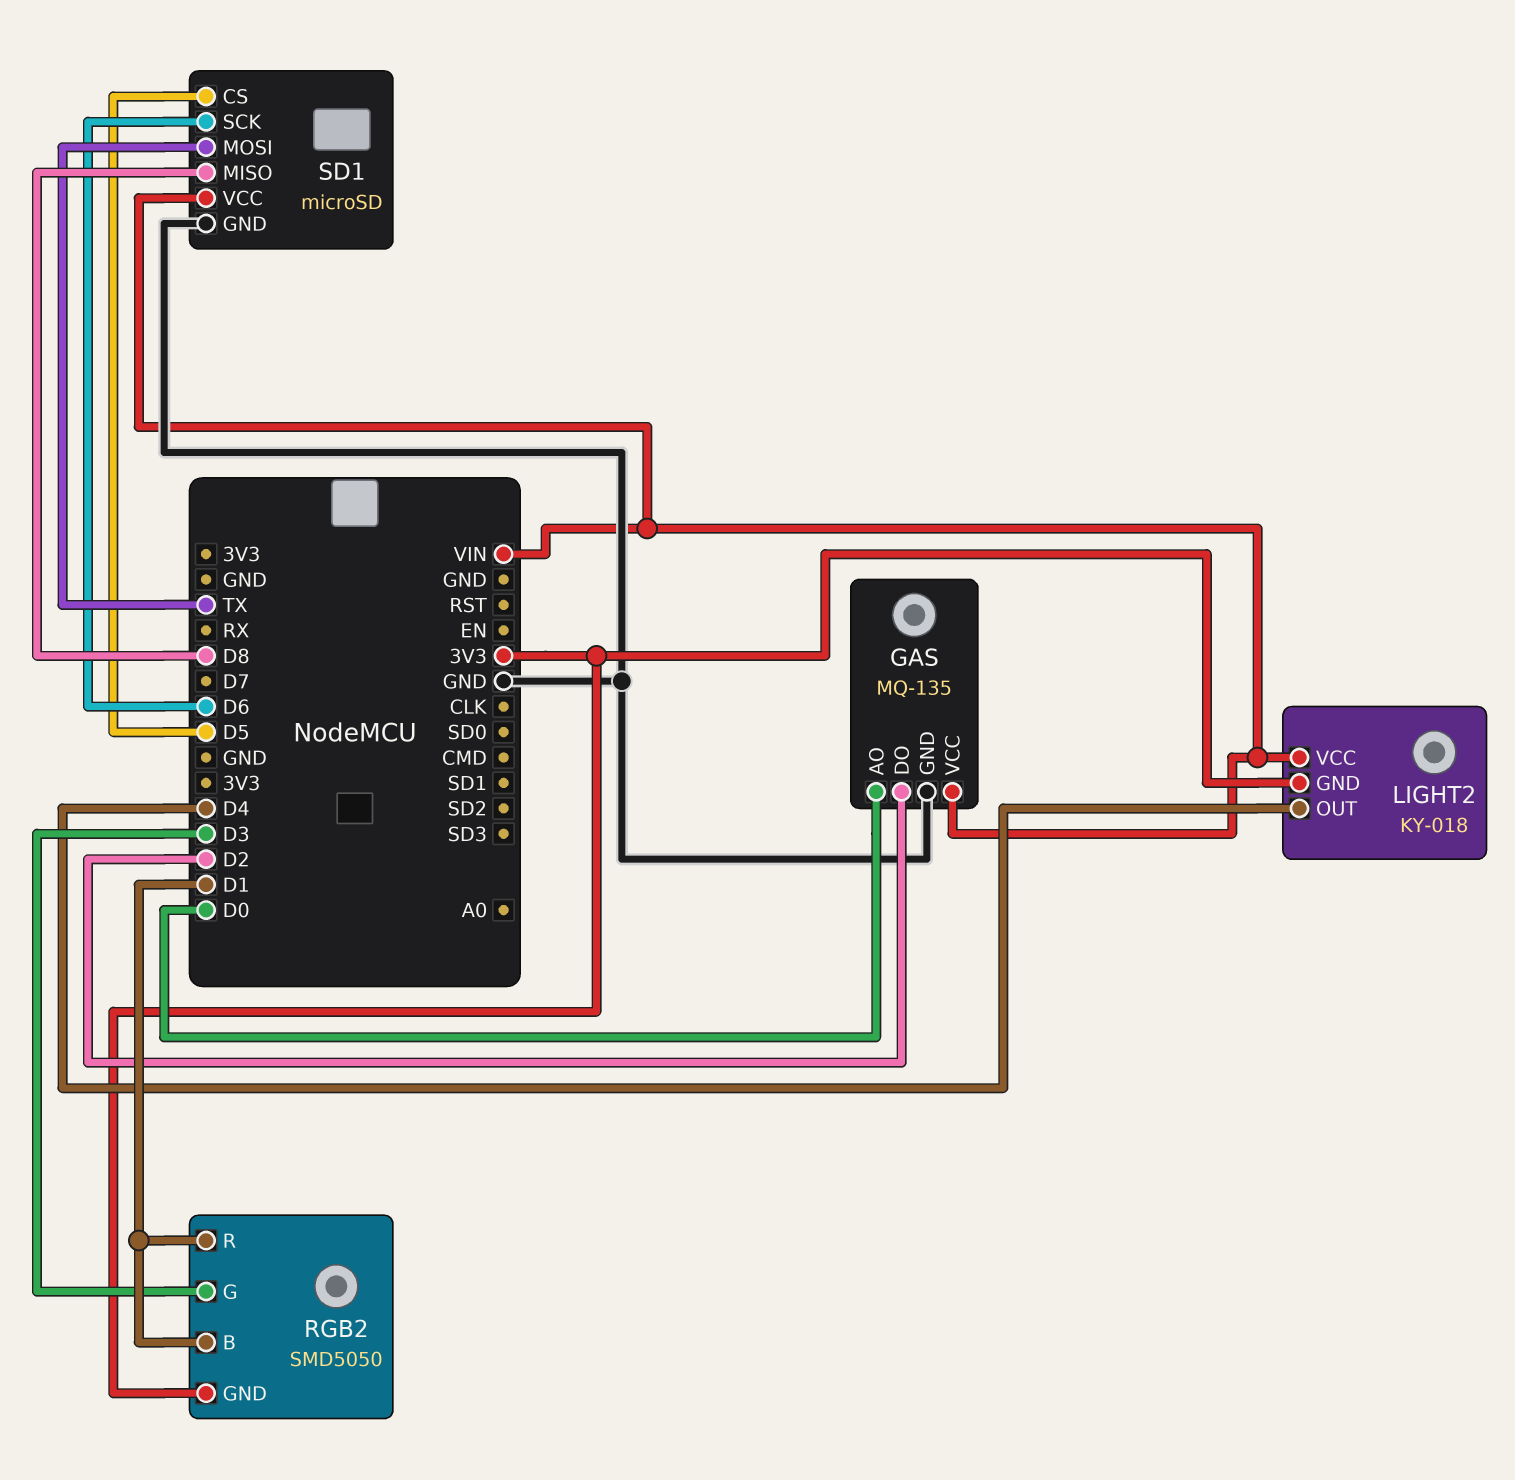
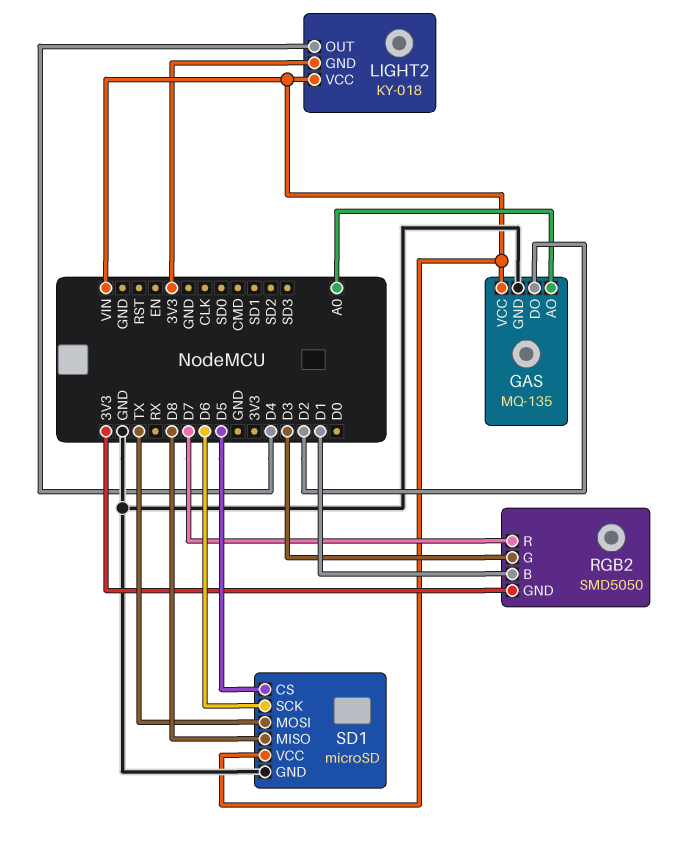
GAS pin AO: D0 -> A0
RGB2 pin R: D1 -> D7

